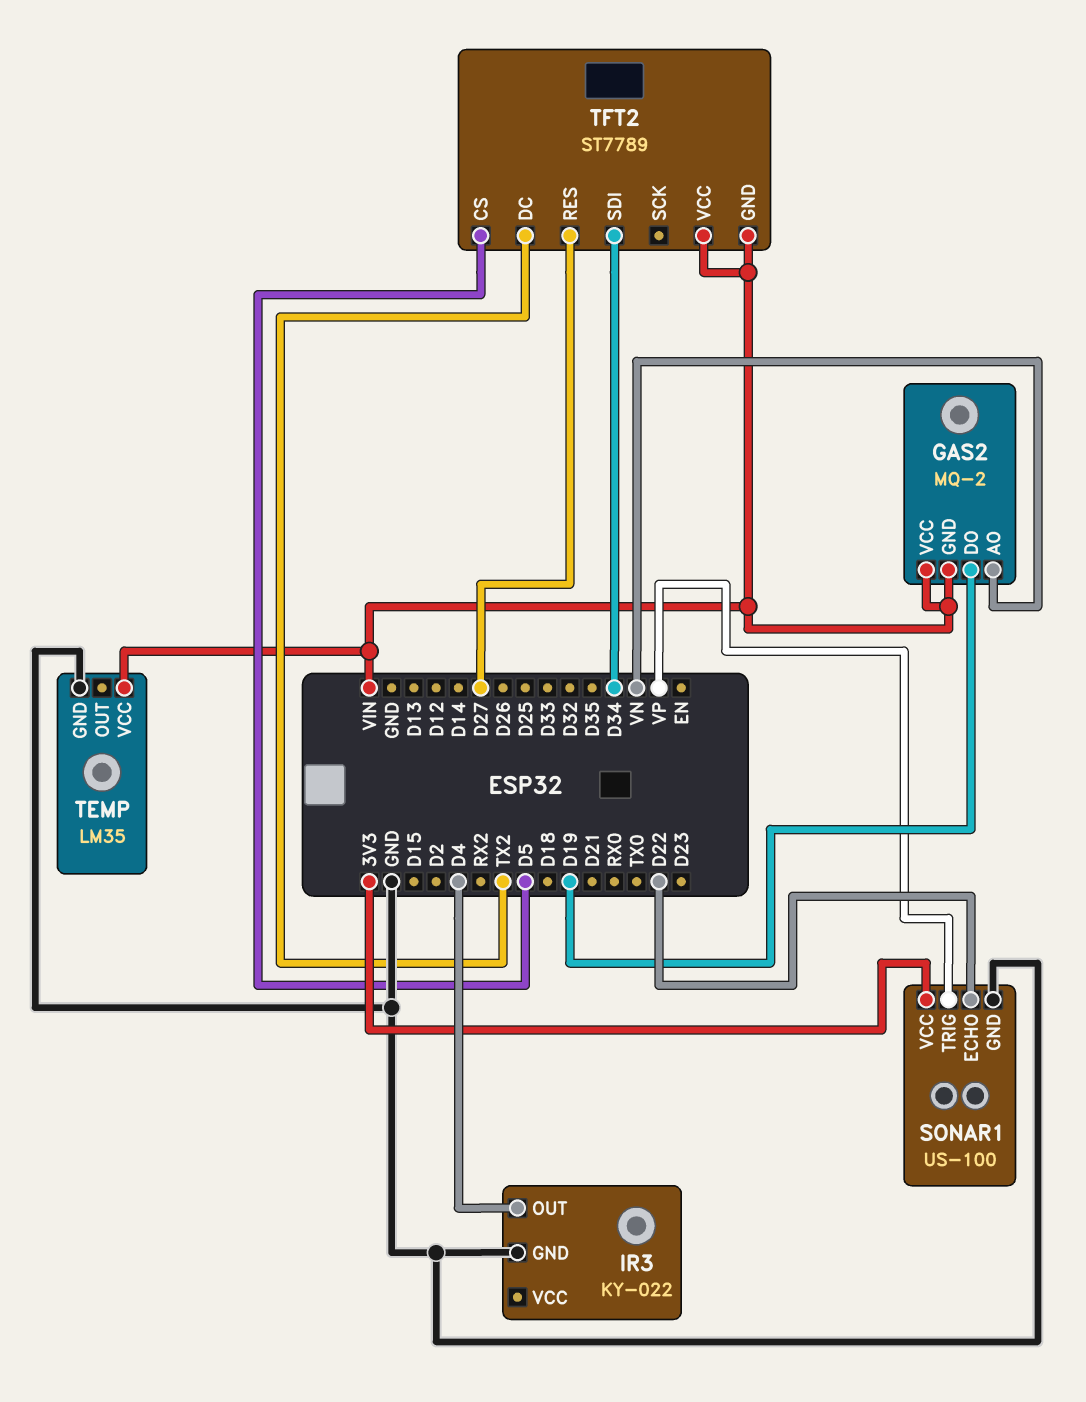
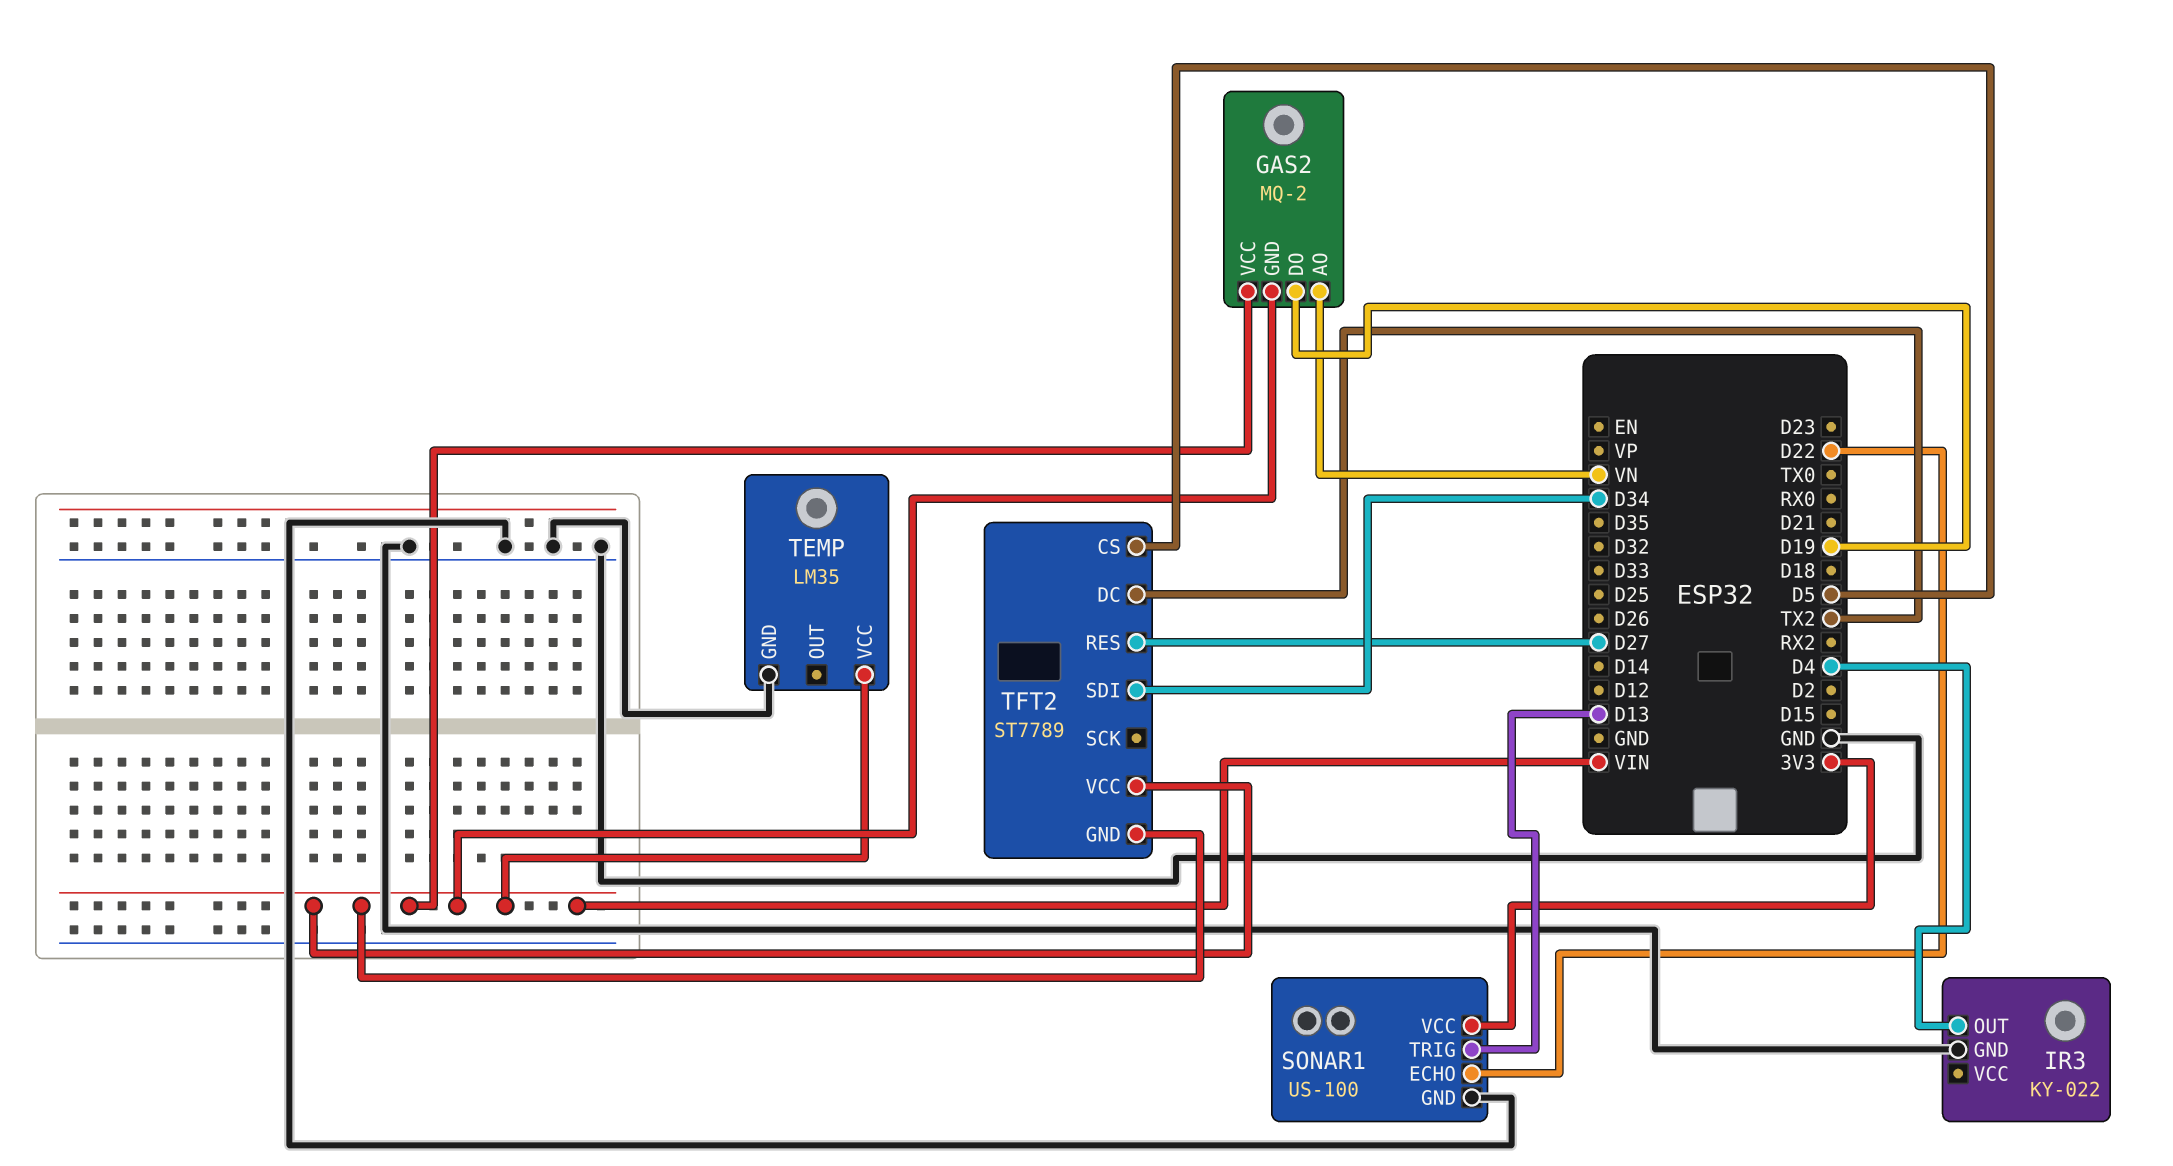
SONAR1 pin TRIG: VP -> D13

